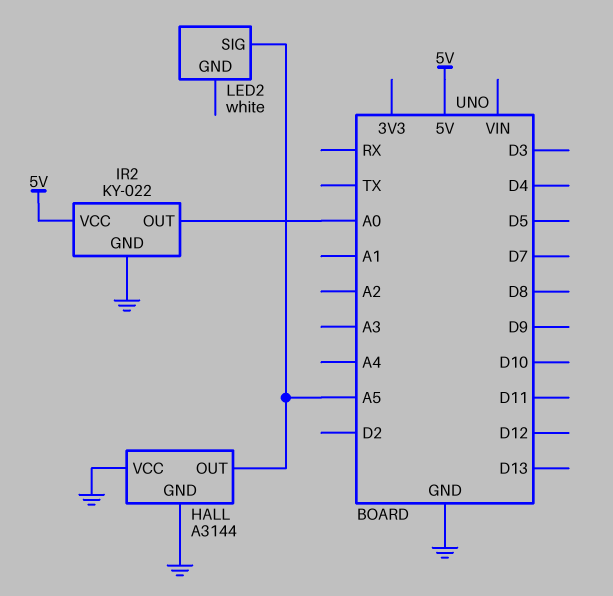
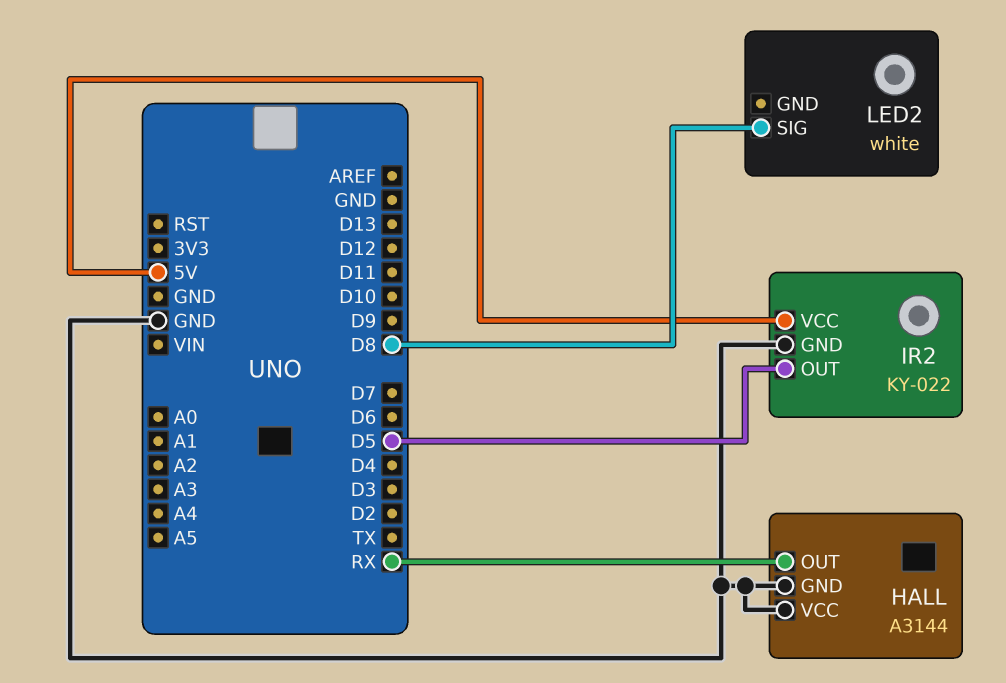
HALL pin OUT: A5 -> RX
IR2 pin OUT: A0 -> D5
LED2 pin SIG: A5 -> D8

